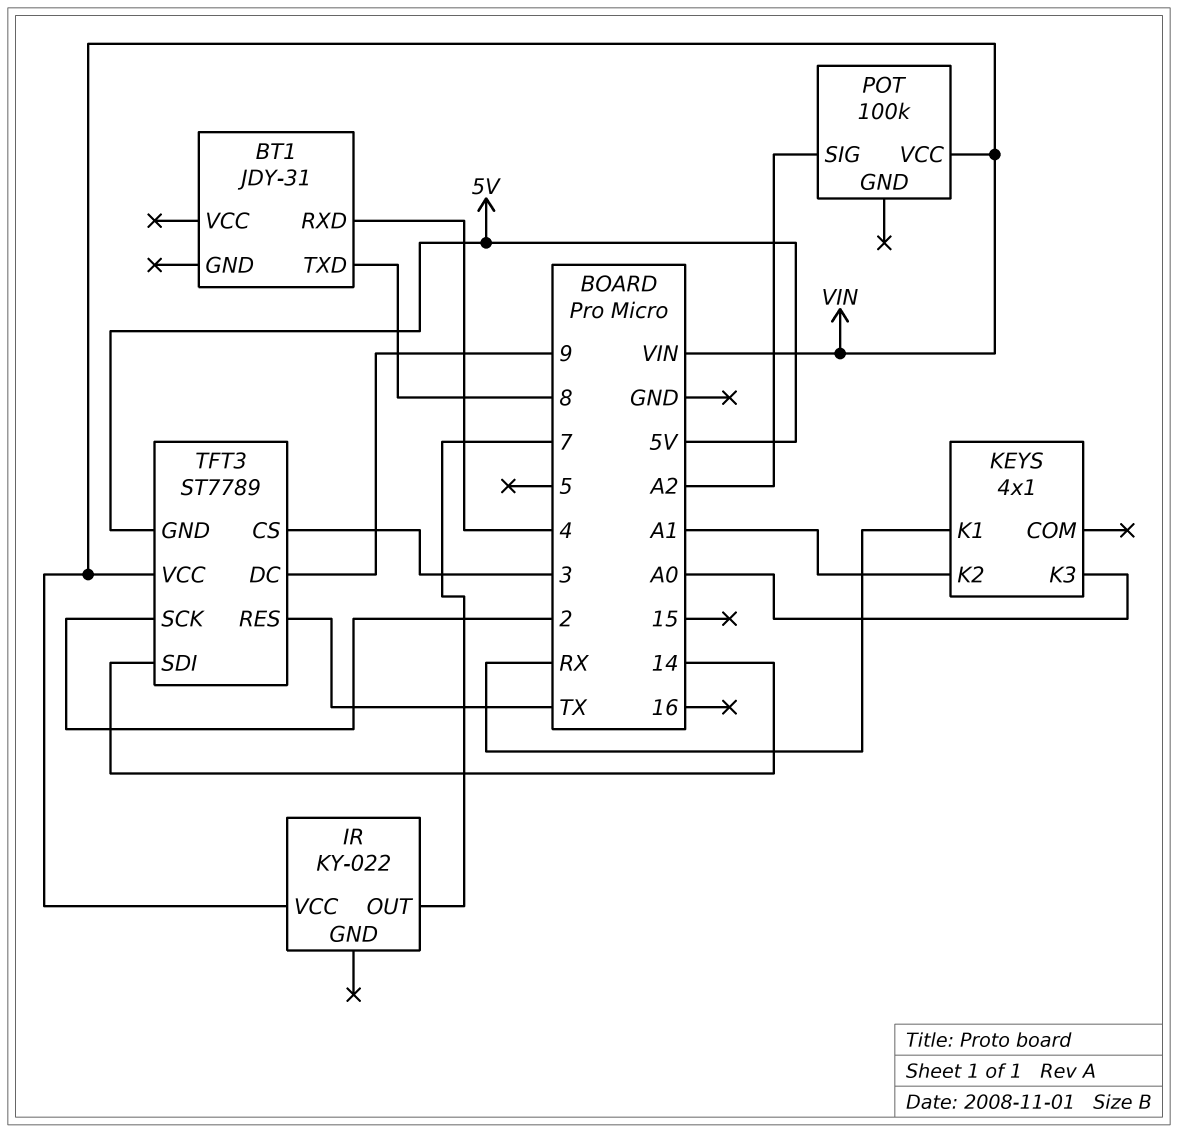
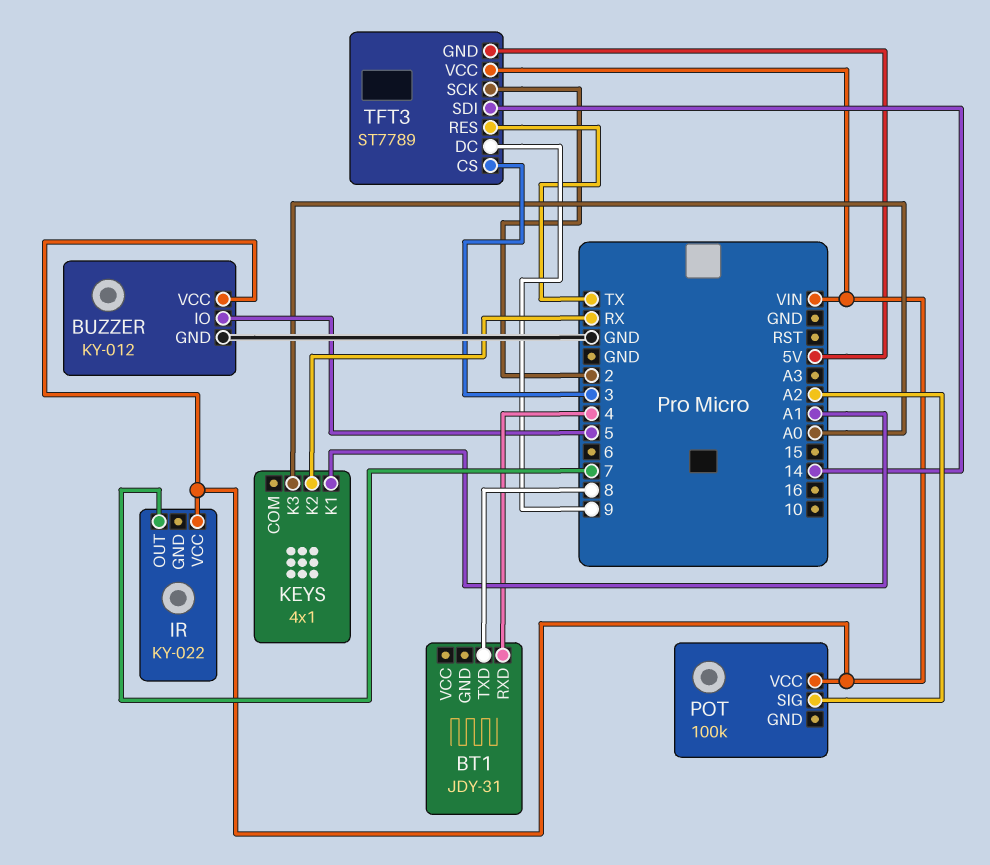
BUZZER: none -> KY-012
BUZZER pin GND: none -> GND
BUZZER pin IO: none -> 5
BUZZER pin VCC: none -> VIN
KEYS pin K1: RX -> A1
KEYS pin K2: A1 -> RX

